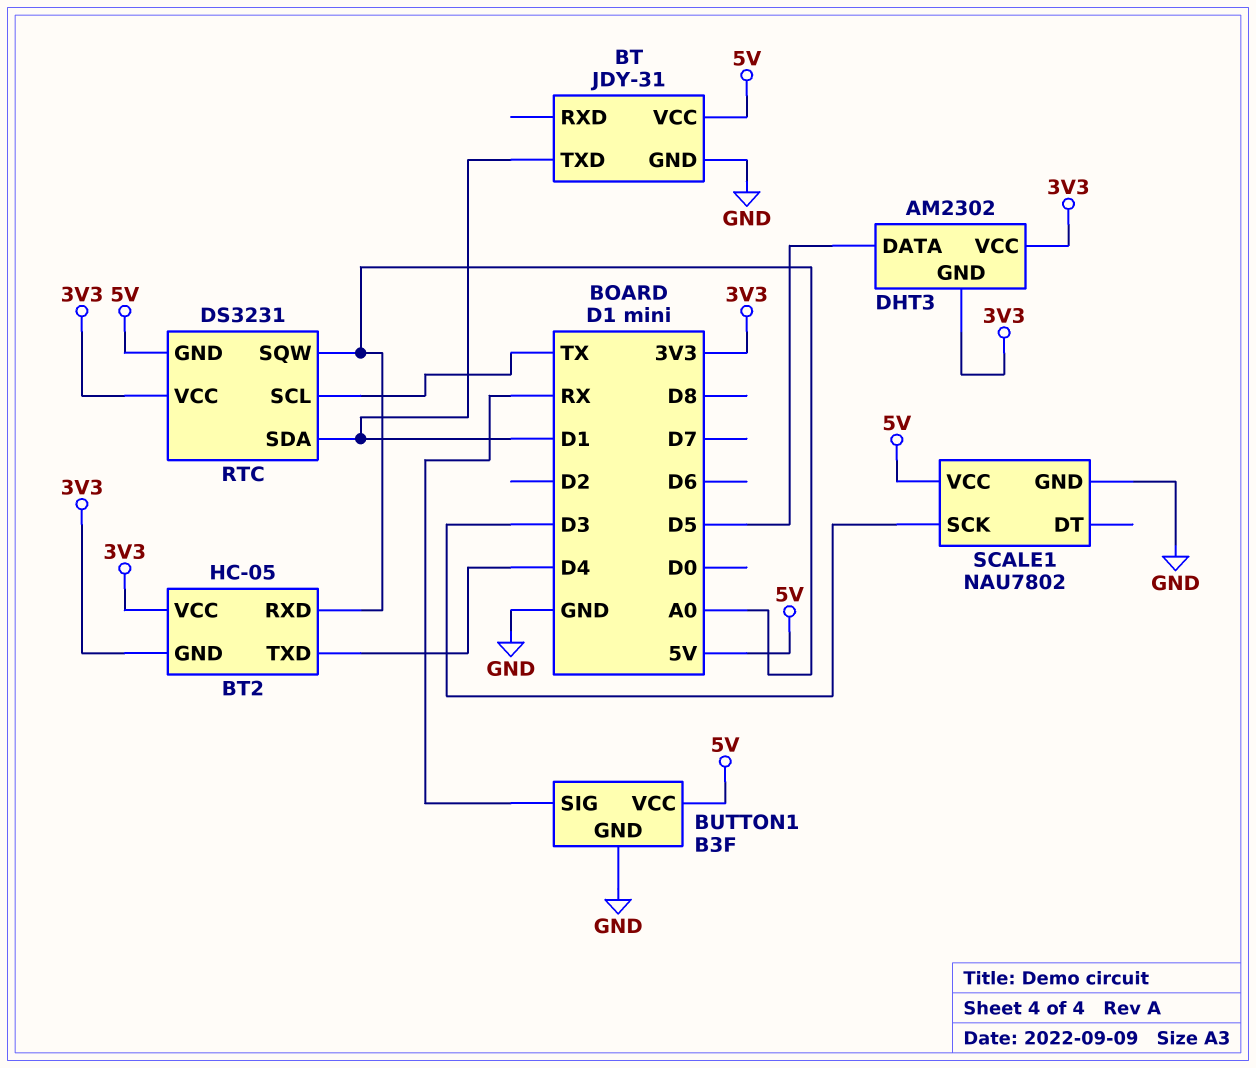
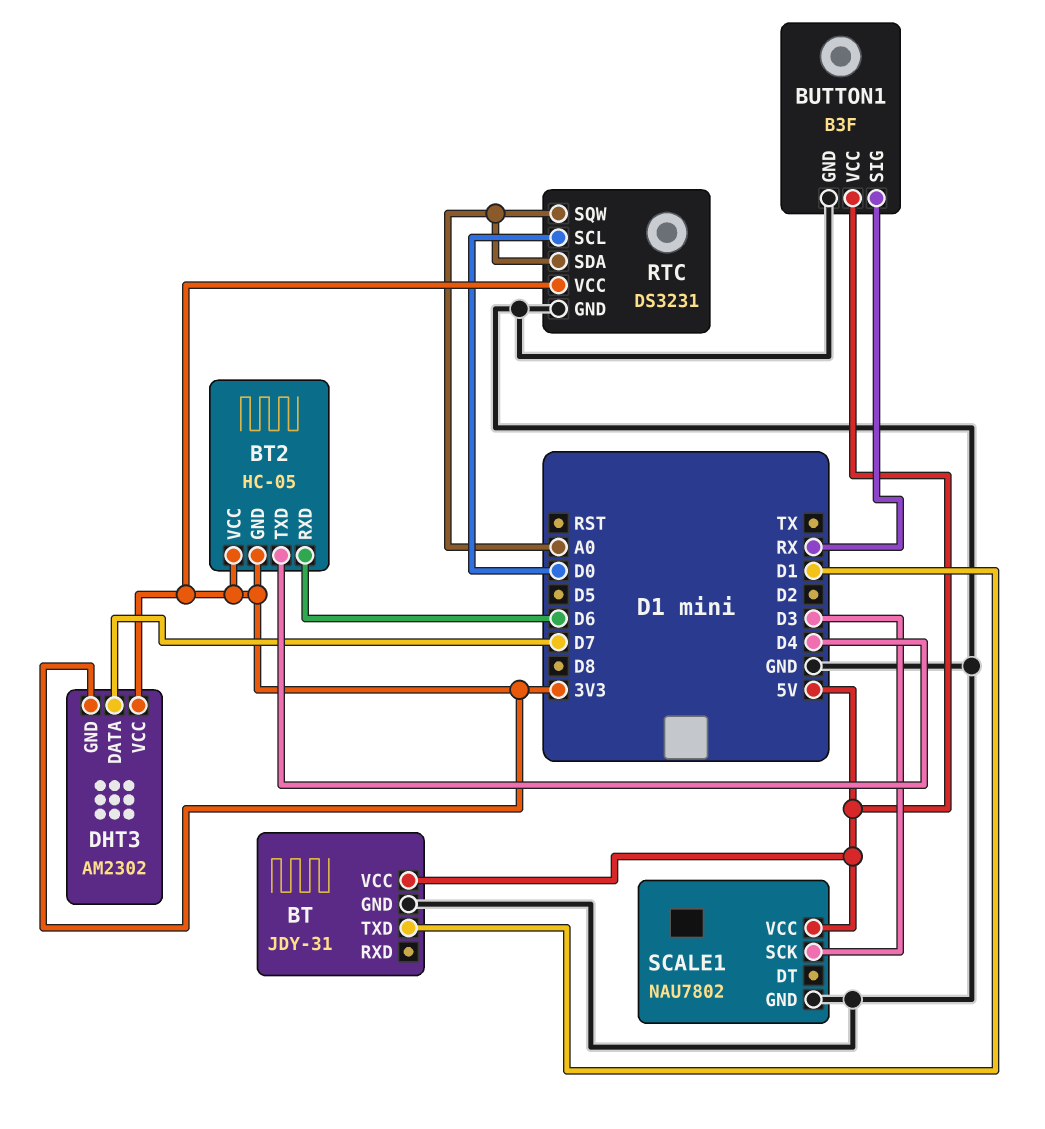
BT2 pin RXD: A0 -> D6
DHT3 pin DATA: D5 -> D7
RTC pin GND: 5V -> GND
RTC pin SCL: TX -> D0
RTC pin SDA: D1 -> A0

